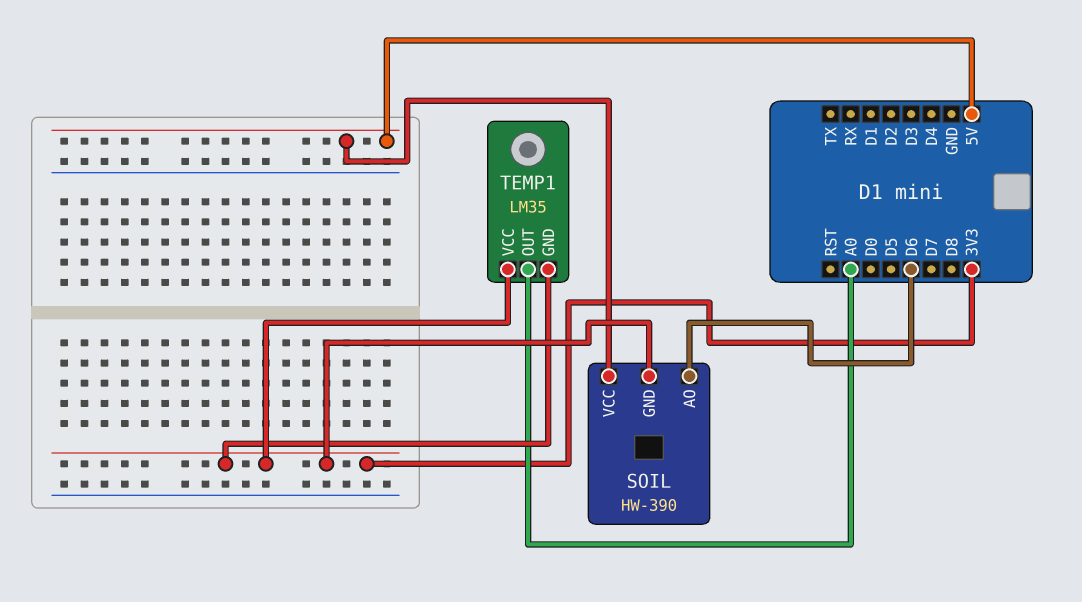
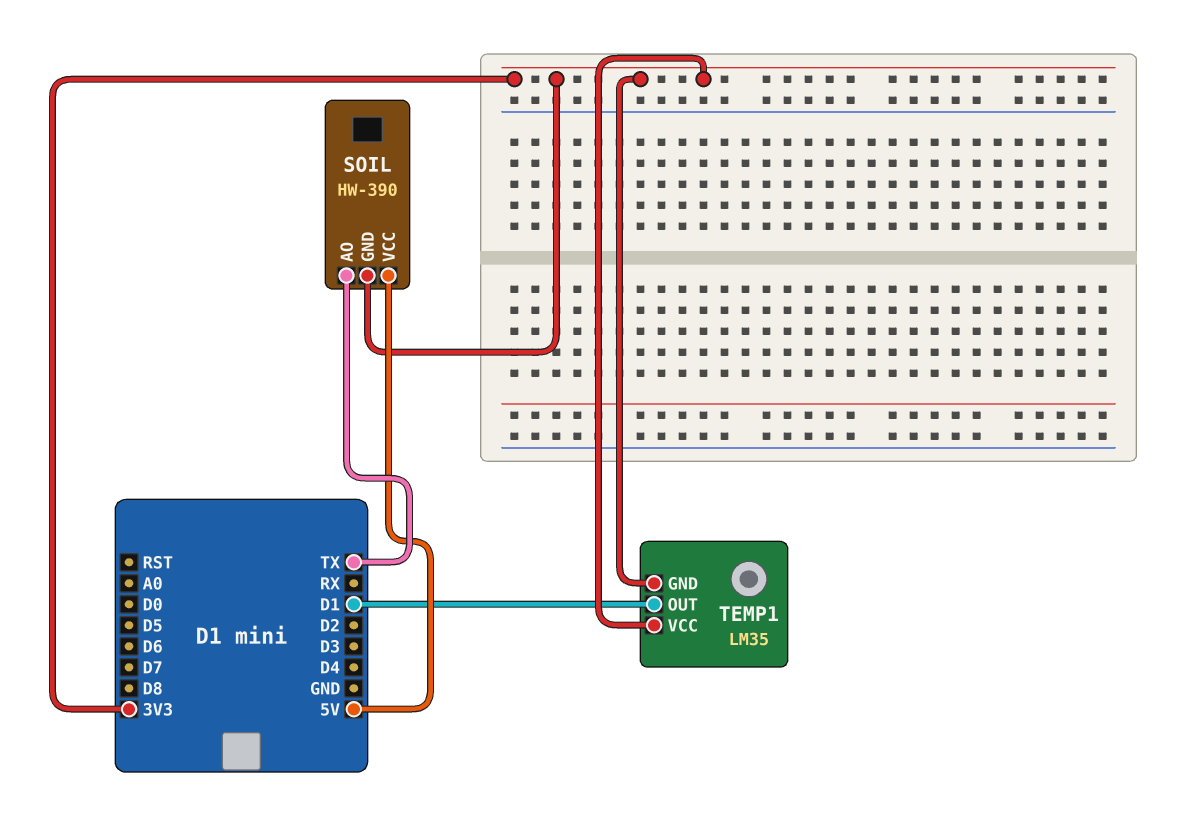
SOIL pin AO: D6 -> TX
TEMP1 pin OUT: A0 -> D1

